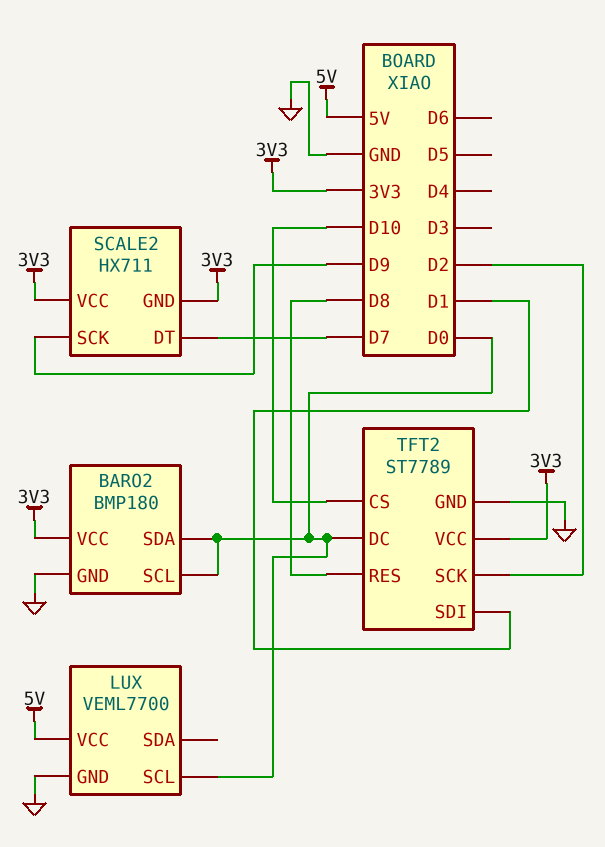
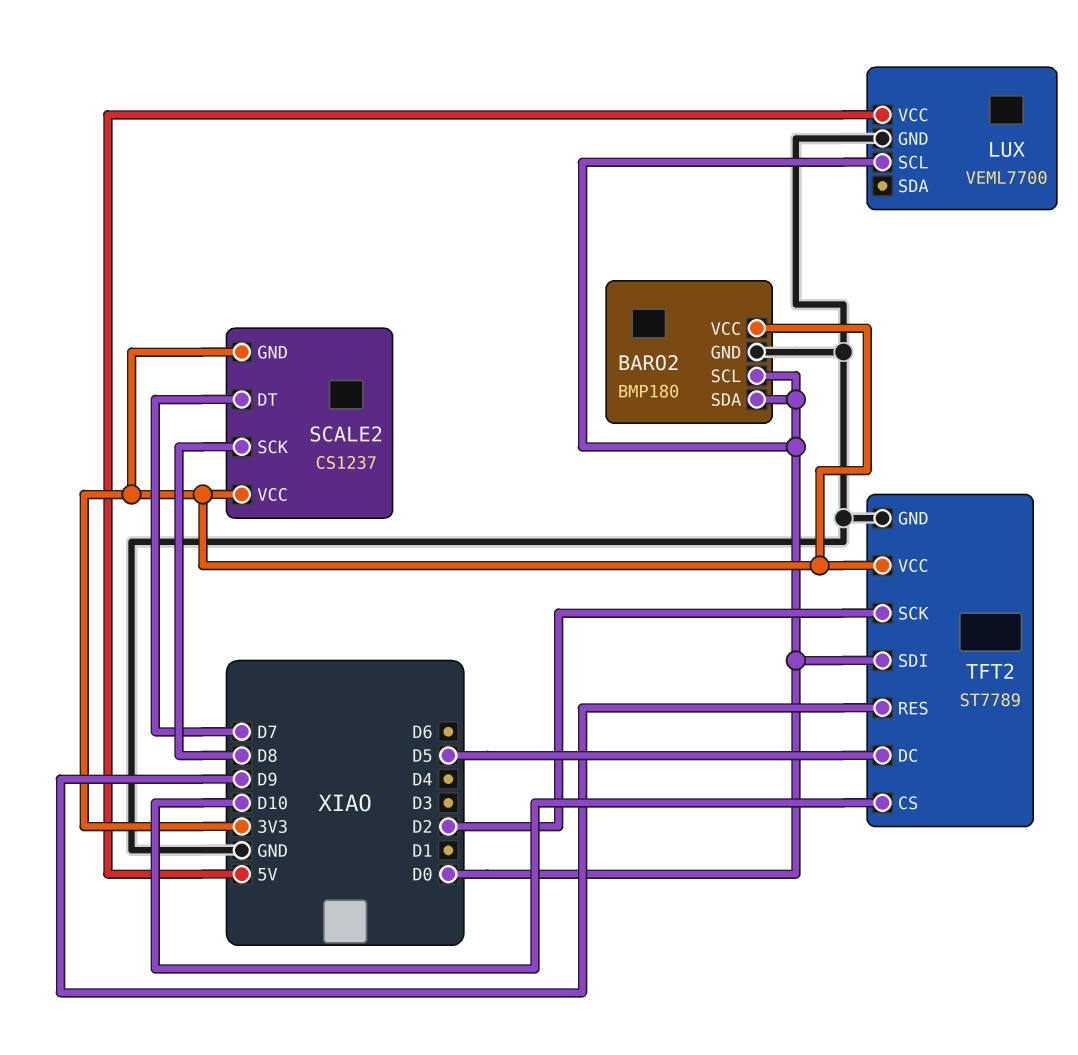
SCALE2: HX711 -> CS1237
SCALE2 pin SCK: D9 -> D8
TFT2 pin DC: D0 -> D5
TFT2 pin RES: D8 -> D9
TFT2 pin SDI: D1 -> D0

